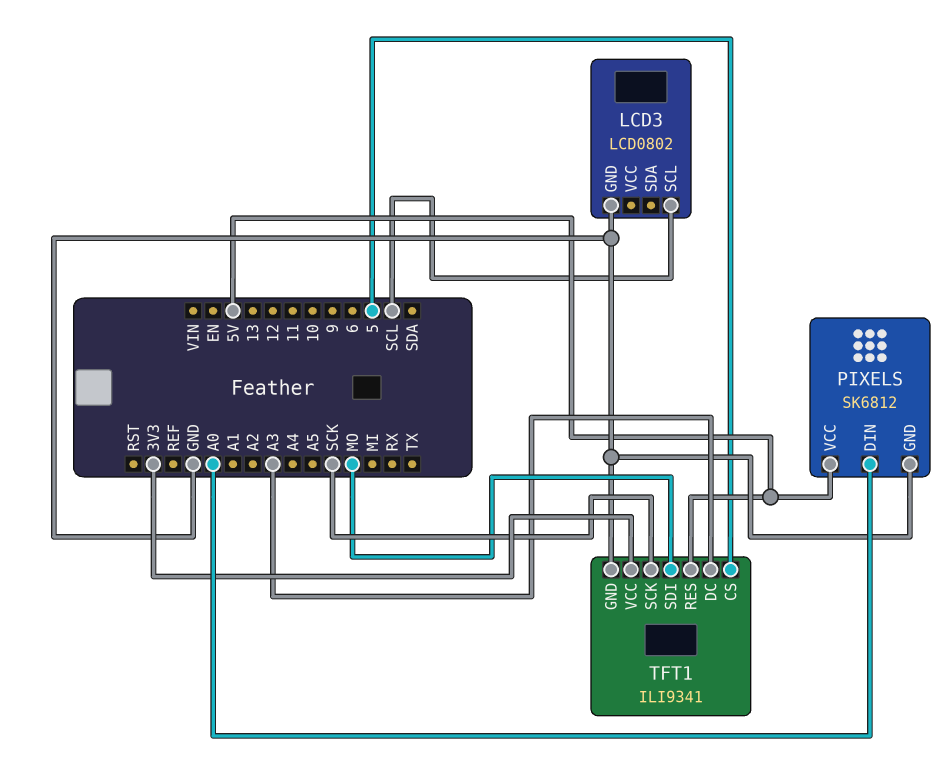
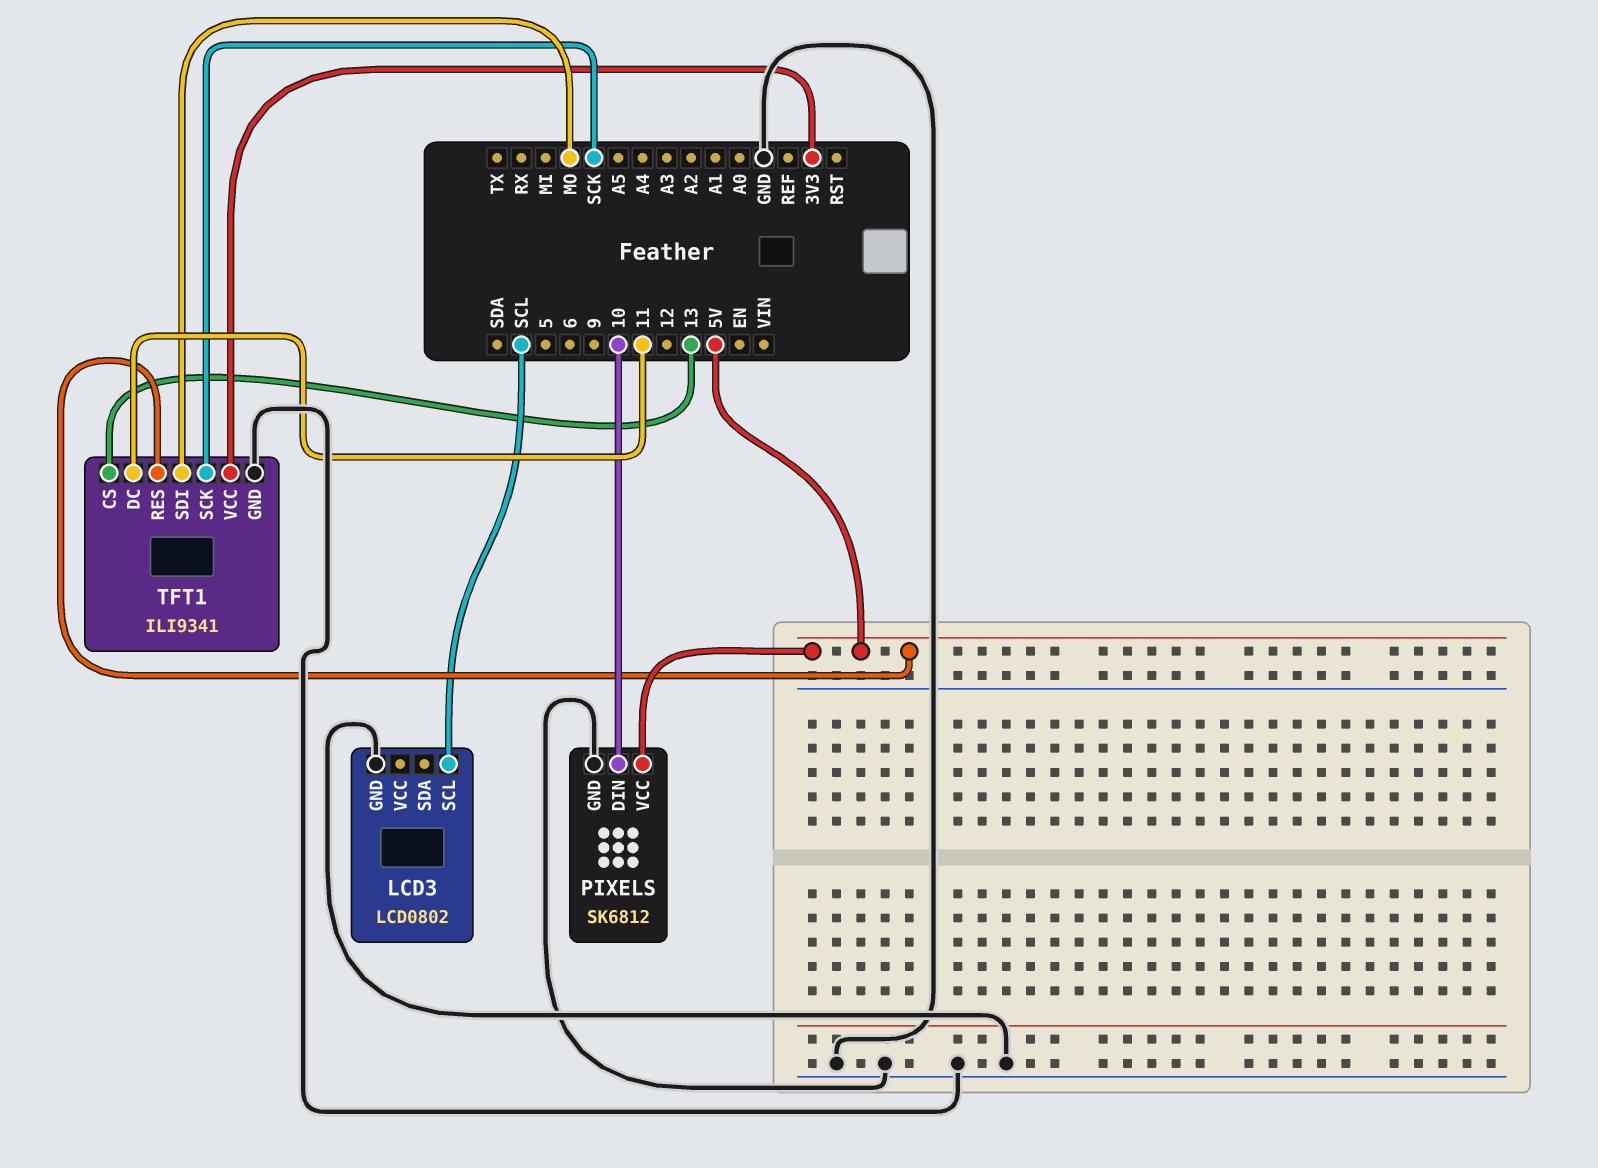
PIXELS pin DIN: A0 -> 10
TFT1 pin CS: 5 -> 13
TFT1 pin DC: A3 -> 11

